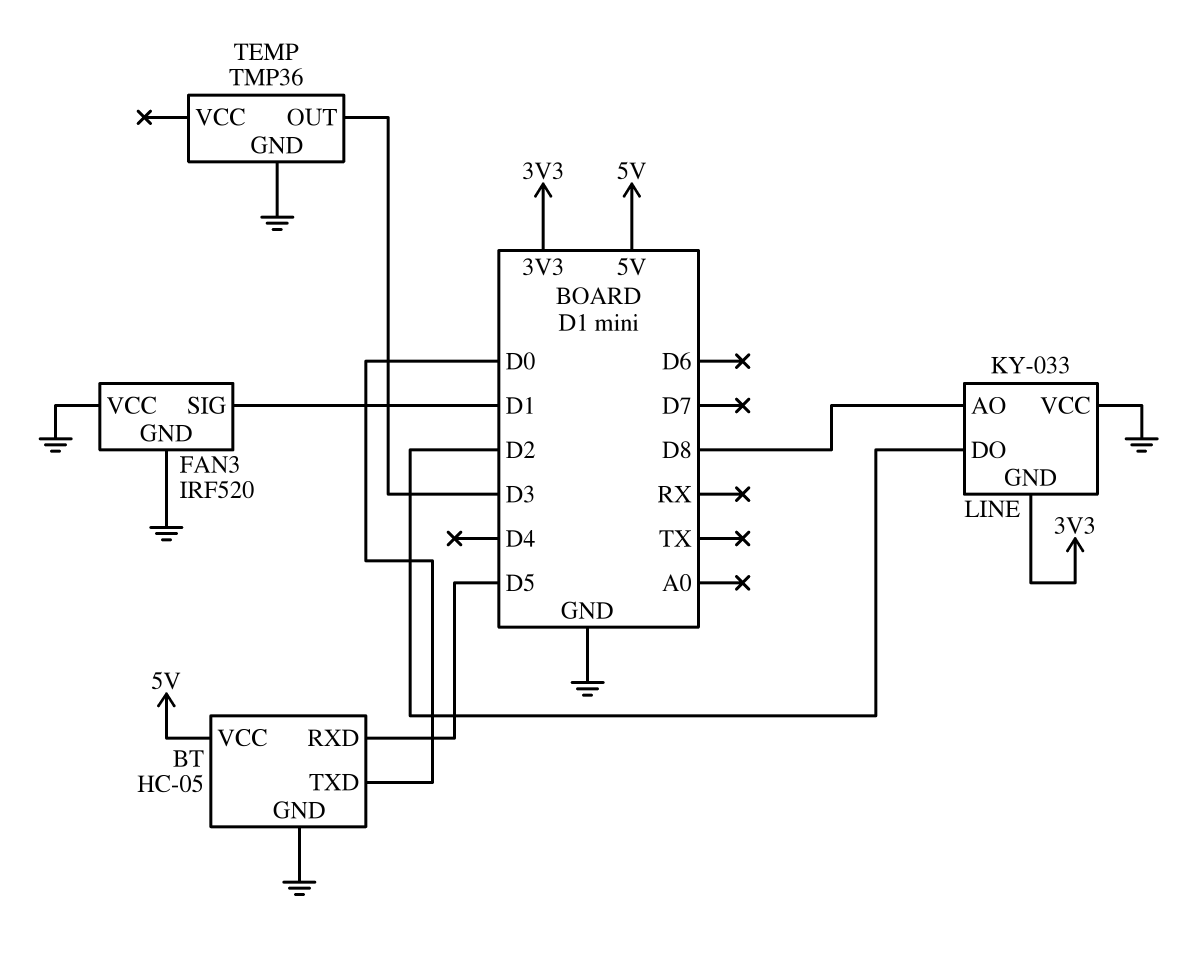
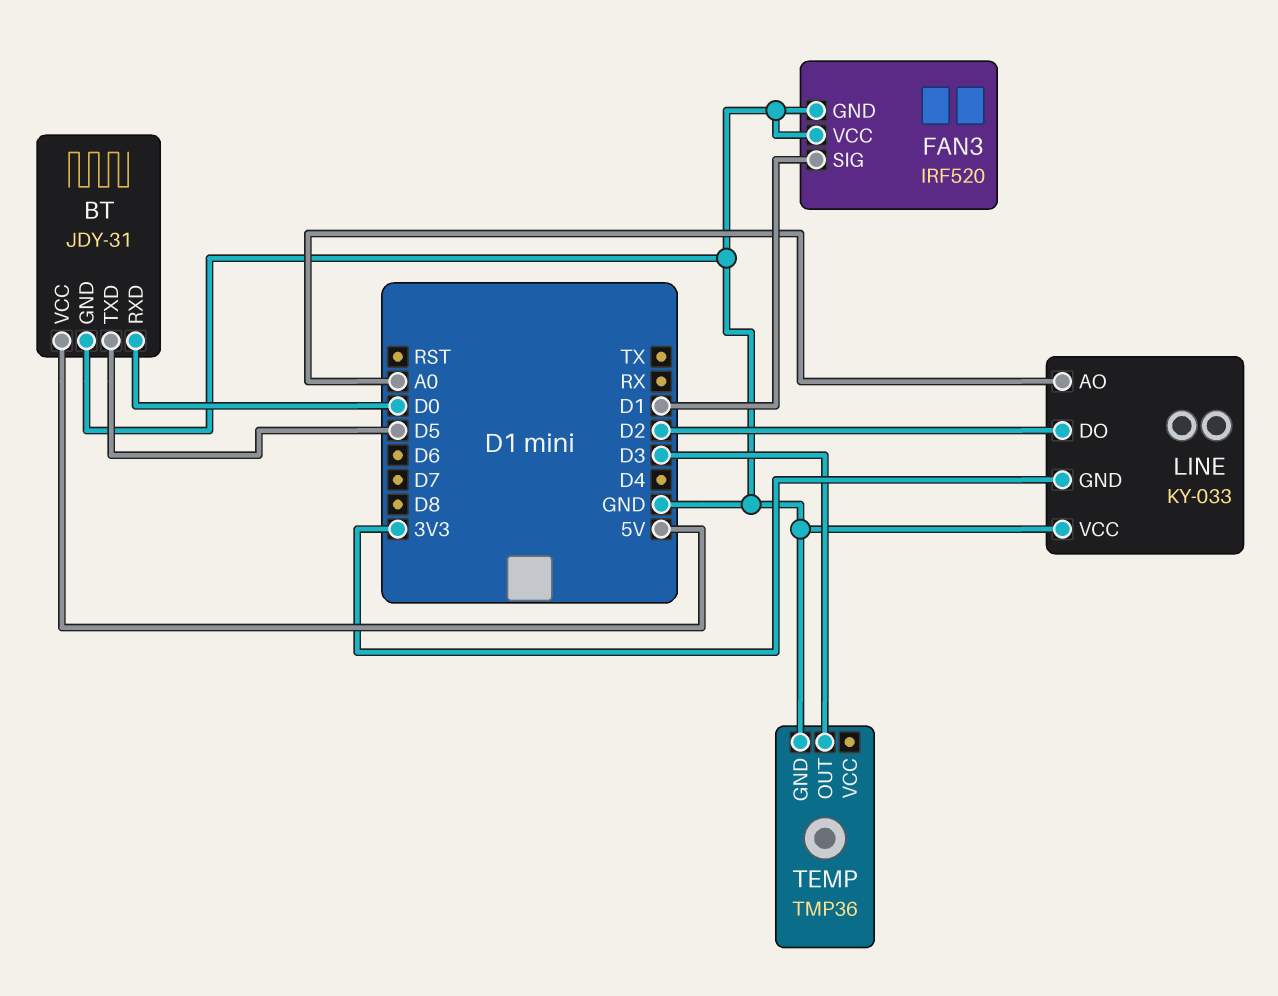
BT: HC-05 -> JDY-31
BT pin RXD: D5 -> D0
BT pin TXD: D0 -> D5
LINE pin AO: D8 -> A0

